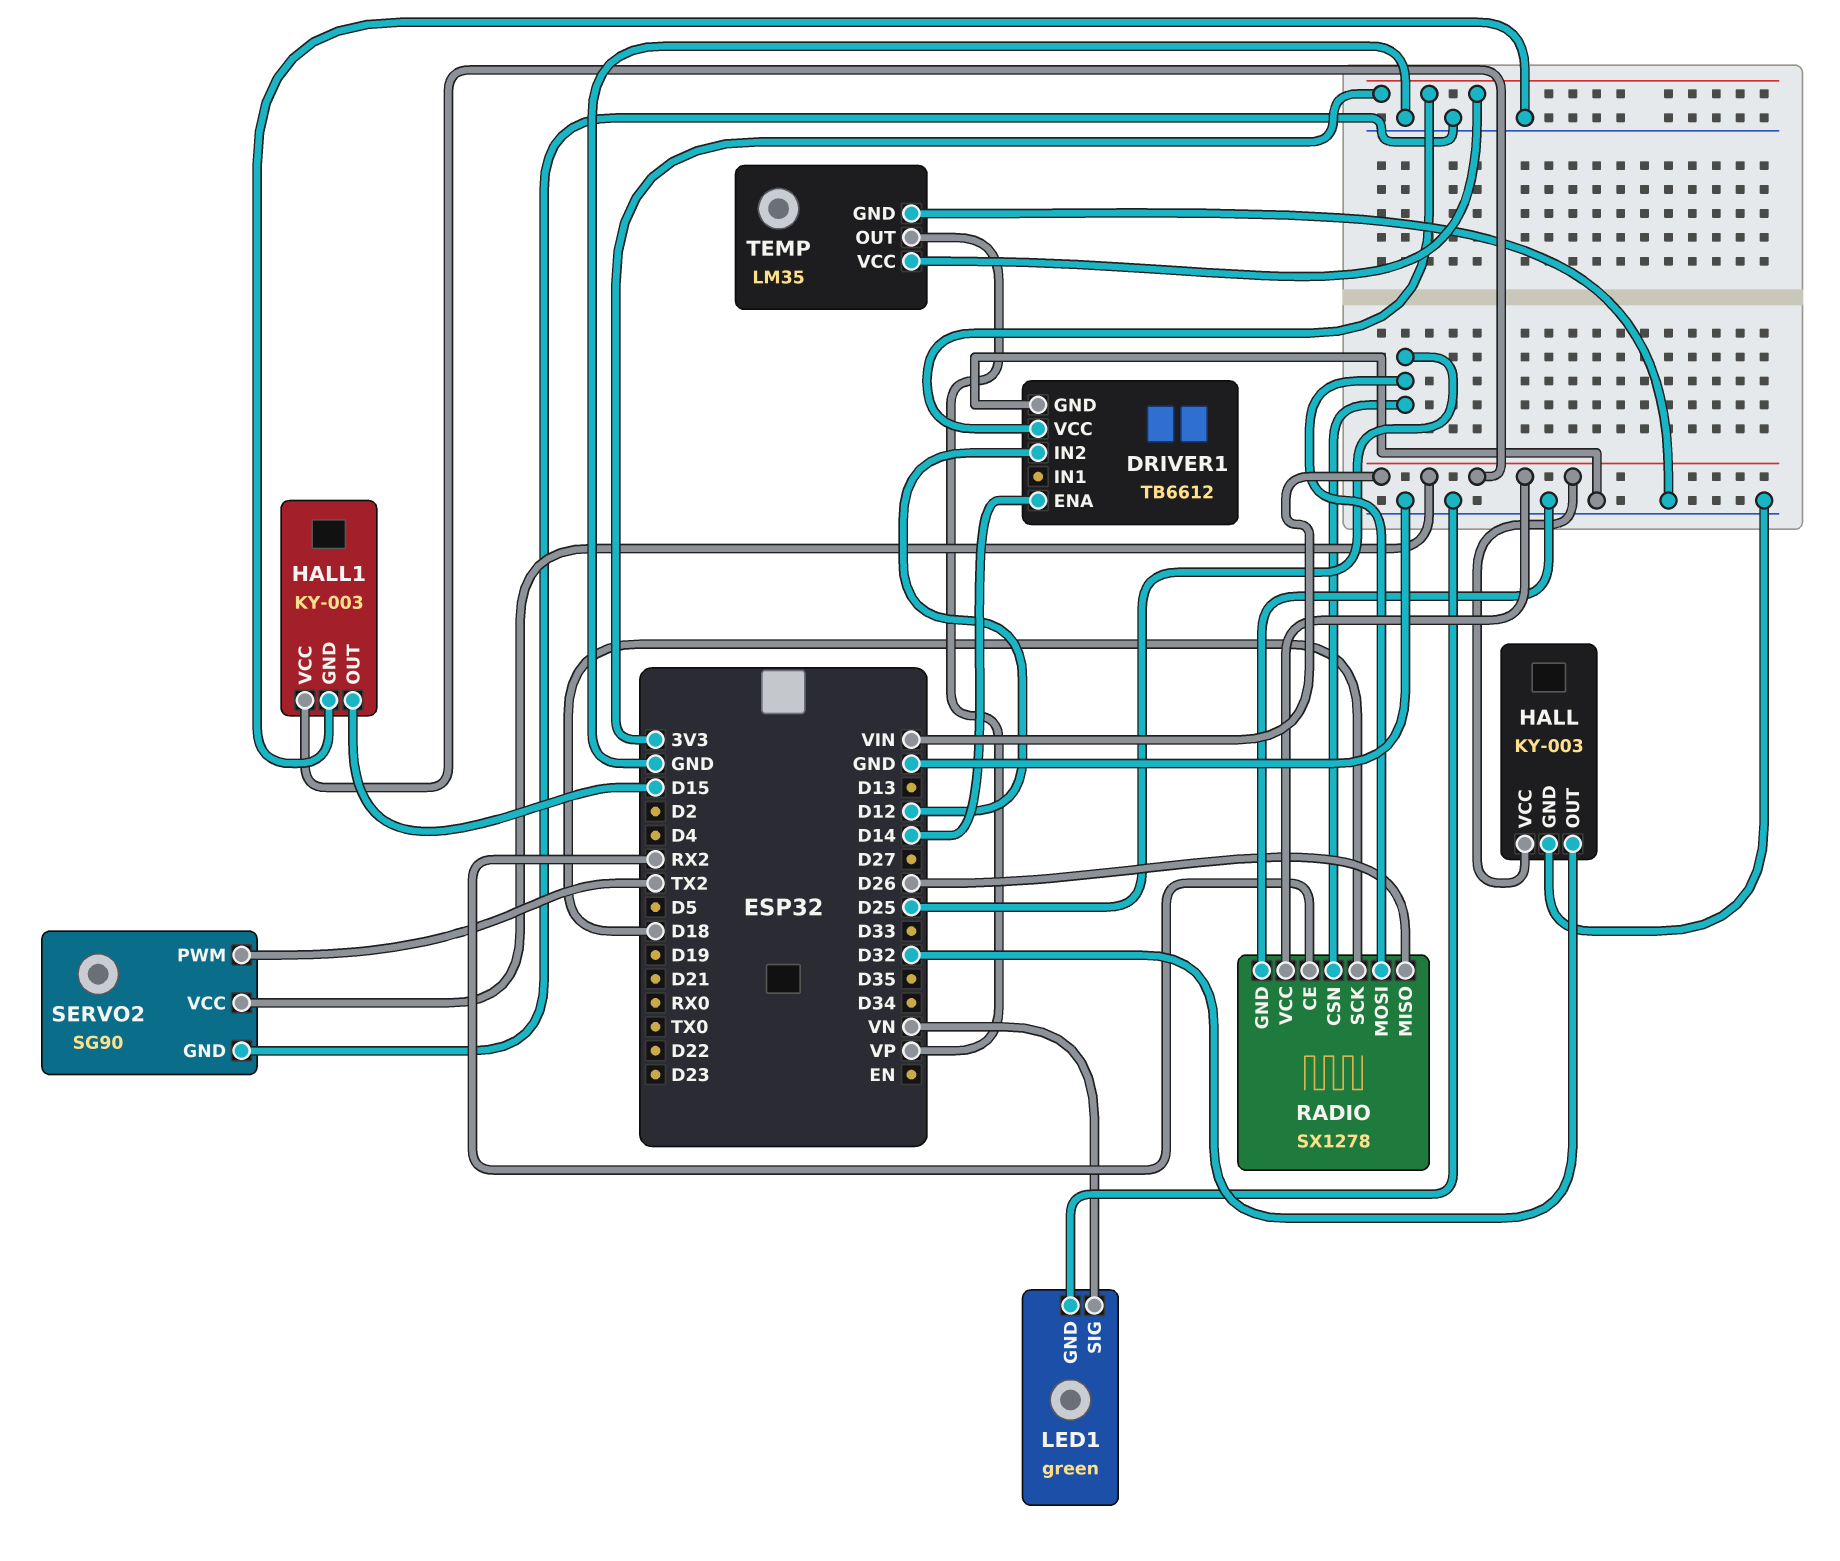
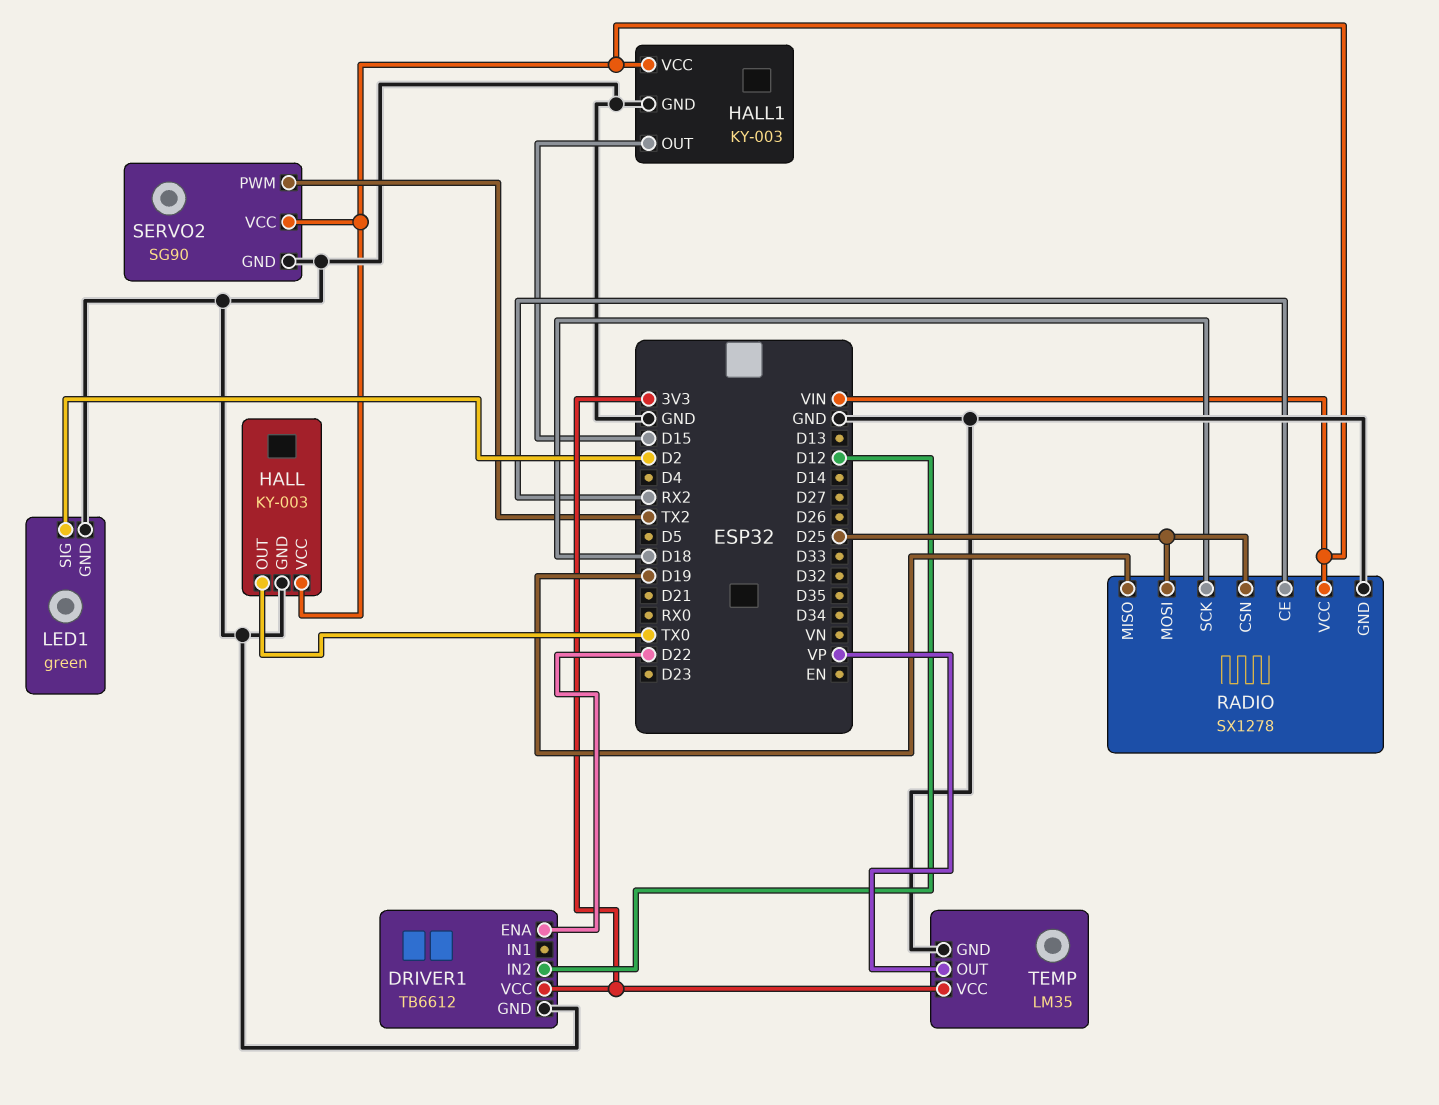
DRIVER1 pin ENA: D14 -> D22
HALL pin OUT: D32 -> TX0
LED1 pin SIG: VN -> D2
RADIO pin MISO: D26 -> D19

